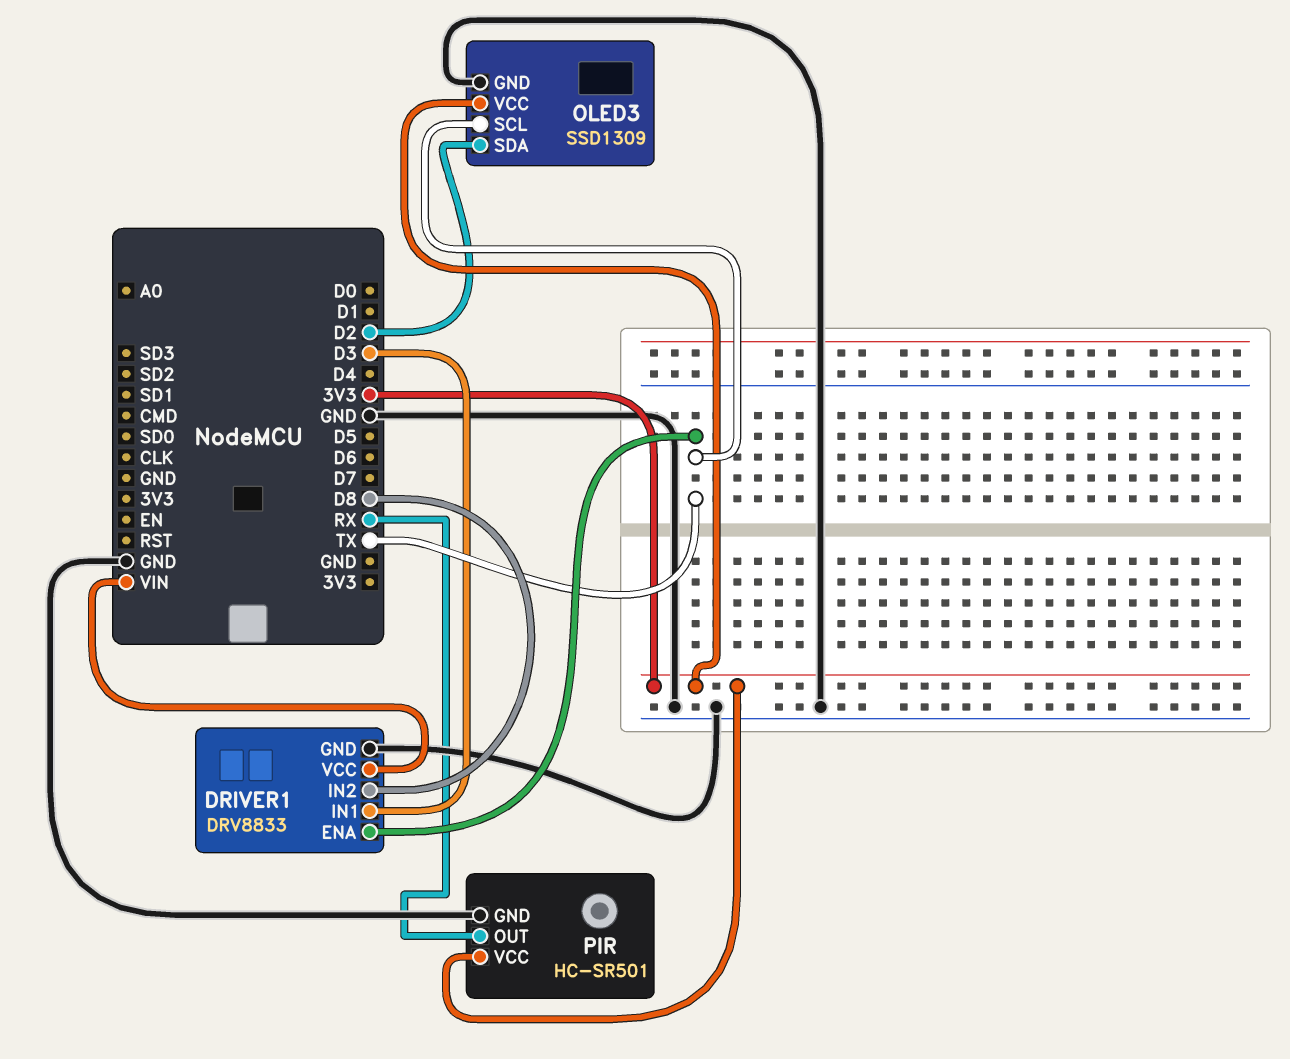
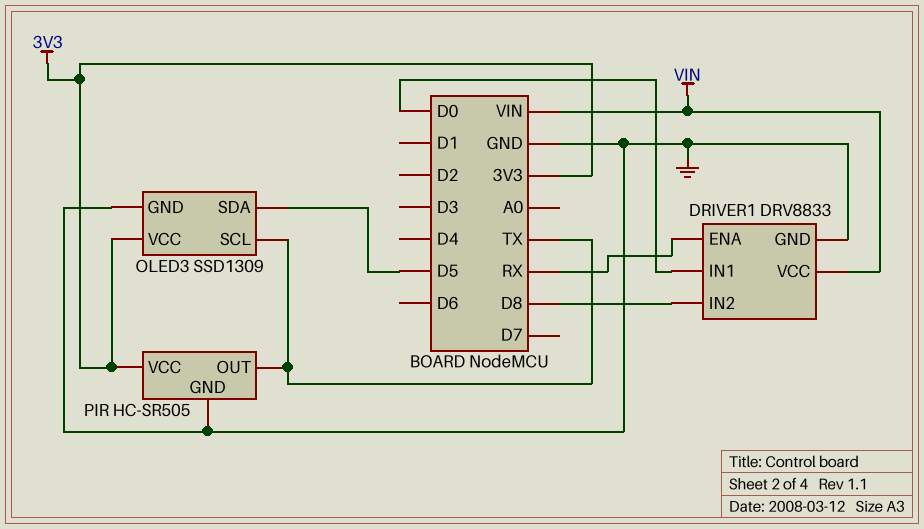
DRIVER1 pin ENA: TX -> RX
DRIVER1 pin IN1: D3 -> D0
OLED3 pin SDA: D2 -> D5
PIR: HC-SR501 -> HC-SR505
PIR pin OUT: RX -> TX

